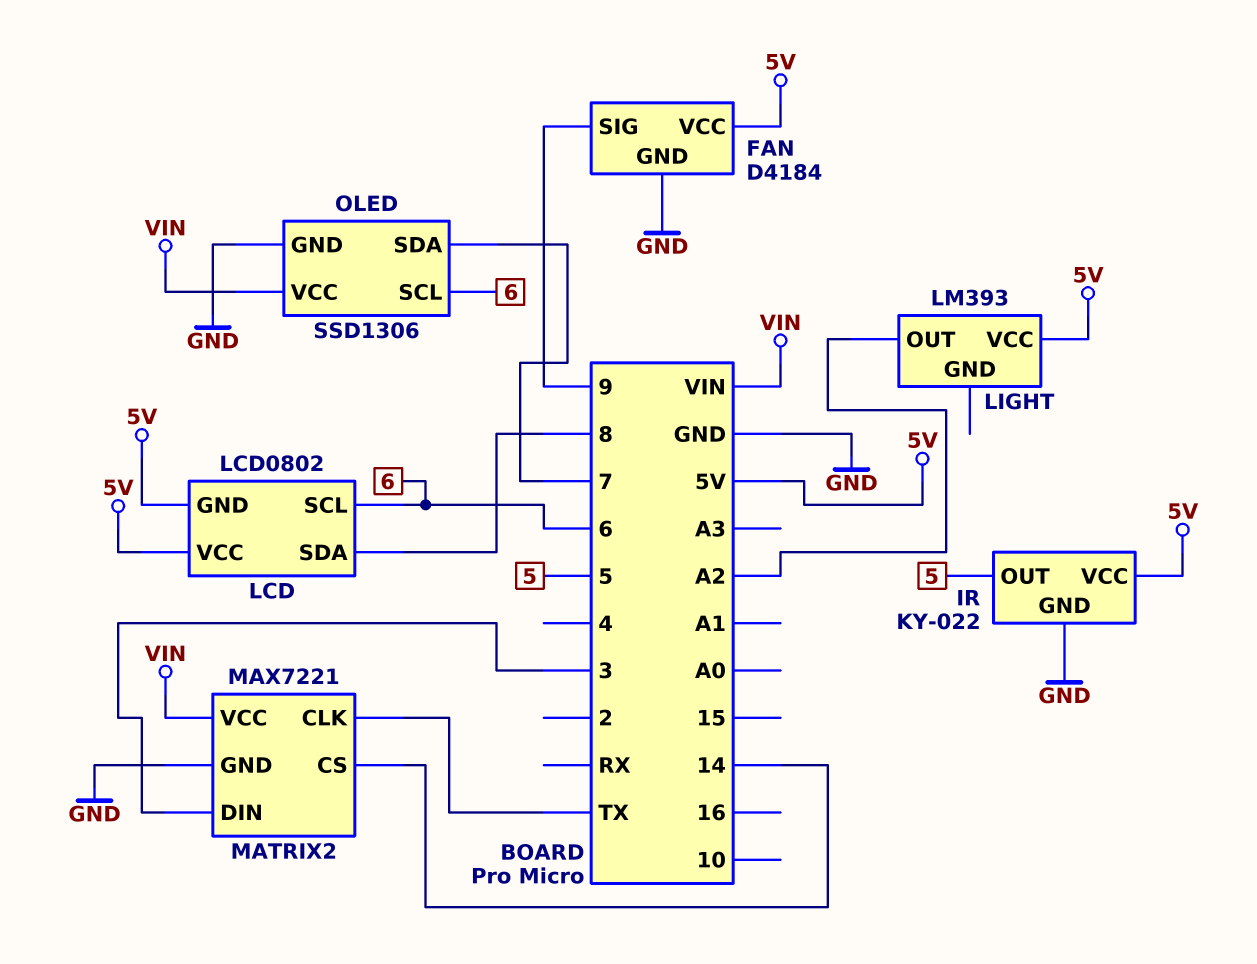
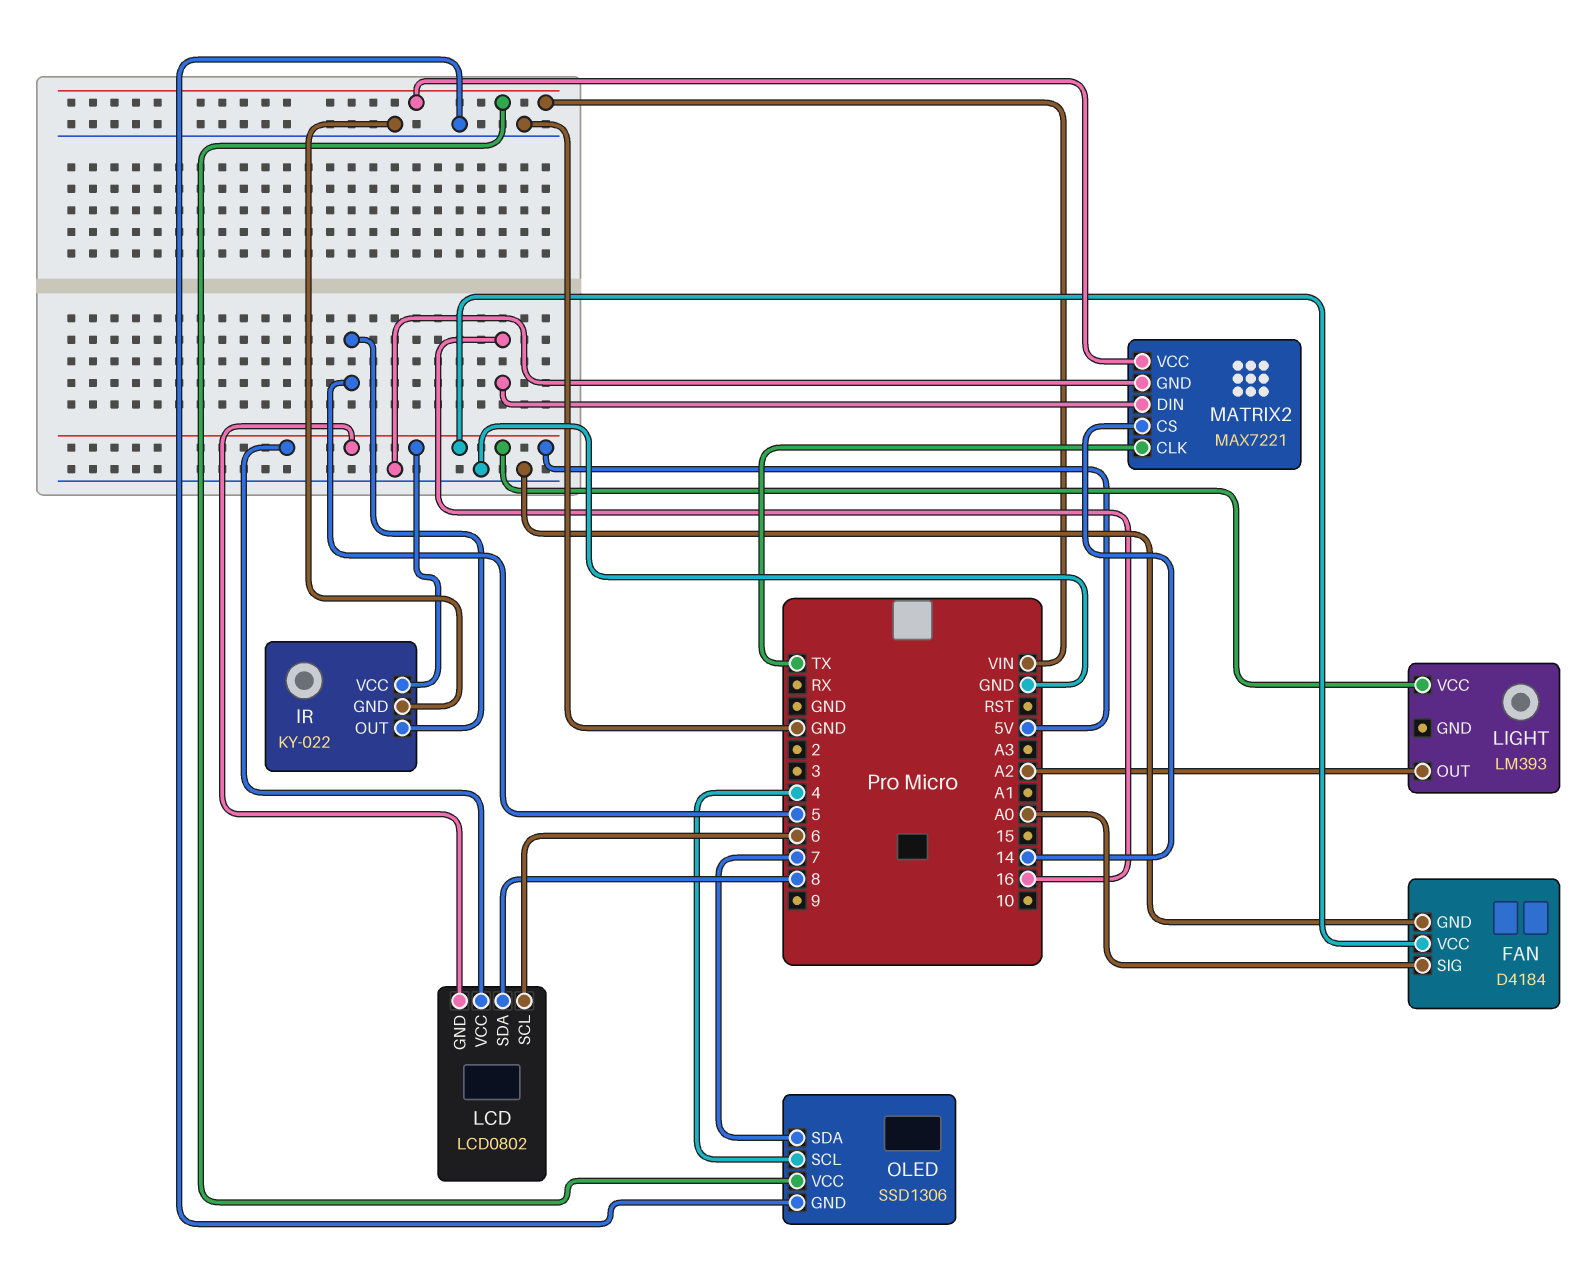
FAN pin SIG: 9 -> A0
MATRIX2 pin DIN: 3 -> 16
OLED pin SCL: 6 -> 4

